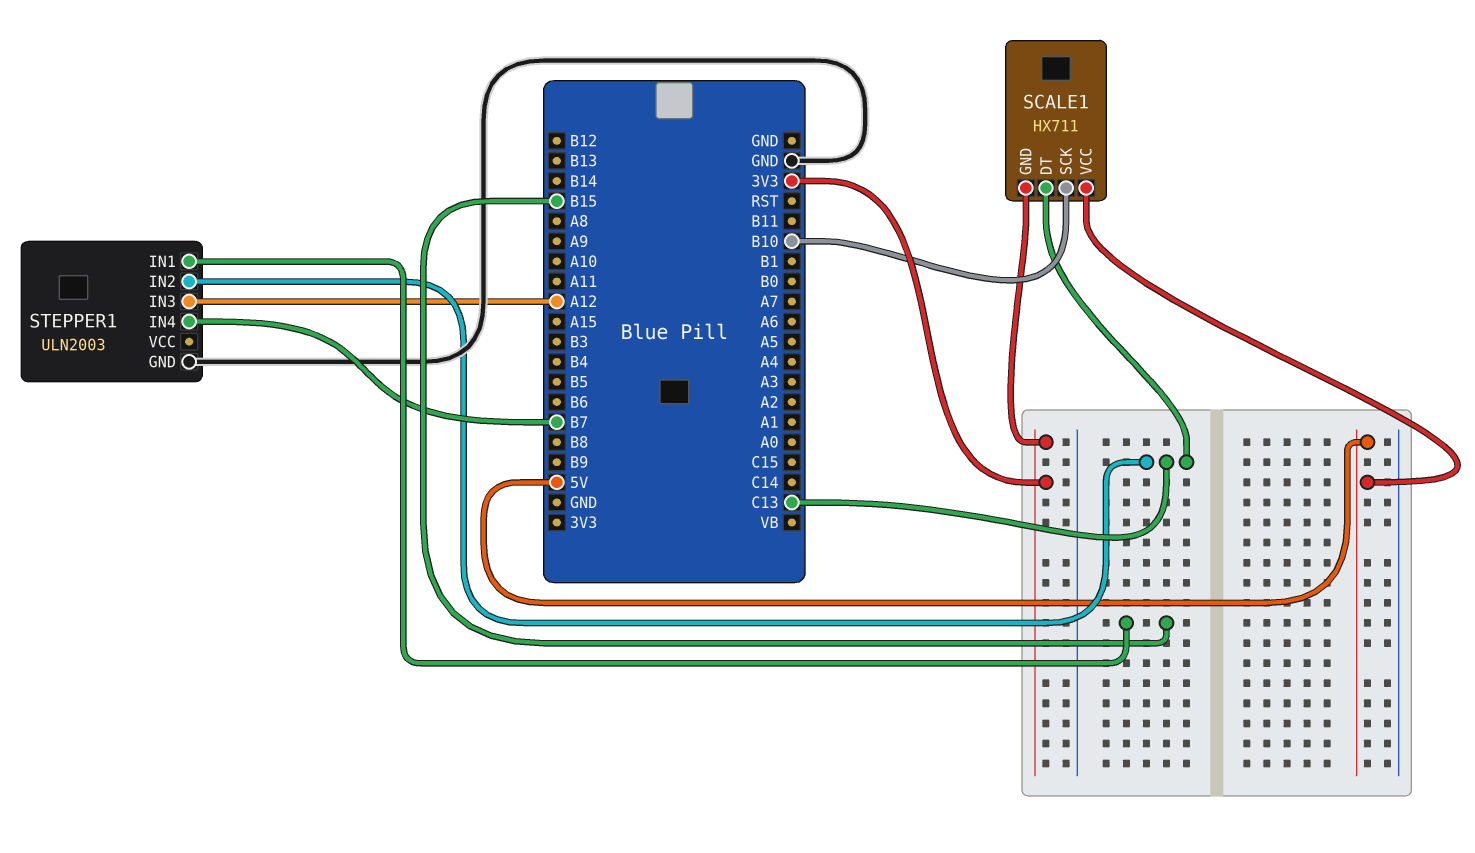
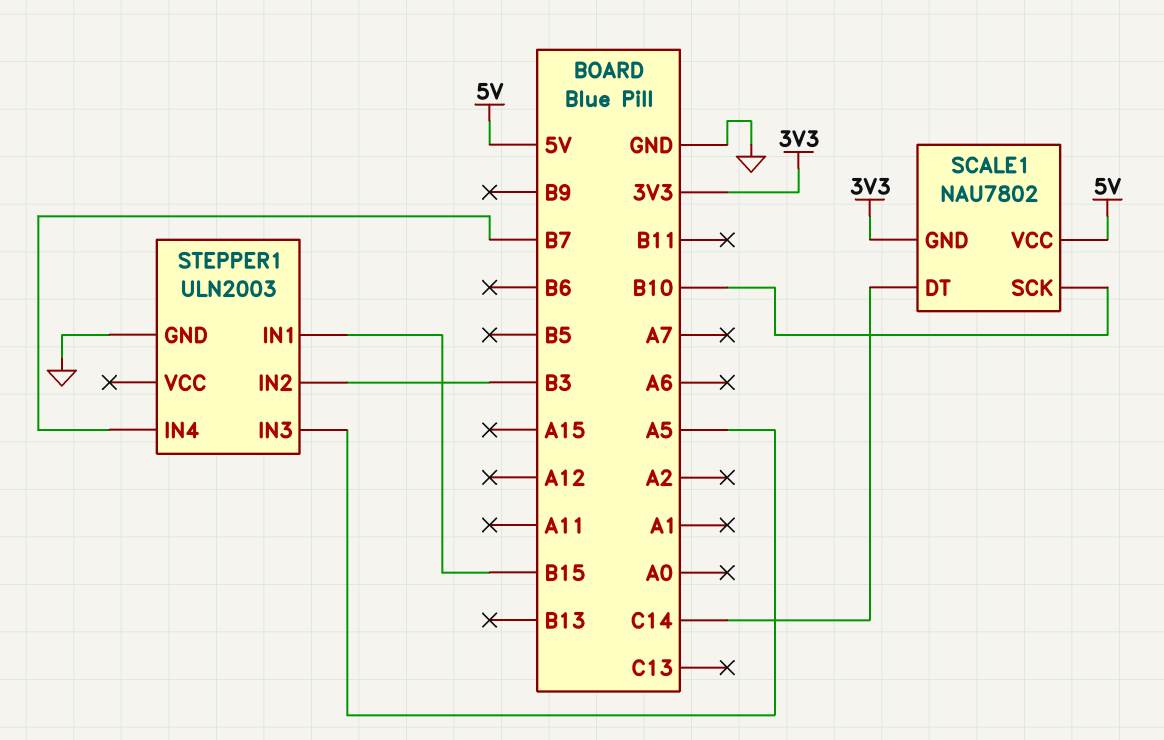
SCALE1: HX711 -> NAU7802
SCALE1 pin DT: C13 -> C14
STEPPER1 pin IN2: C13 -> B3
STEPPER1 pin IN3: A12 -> A5

